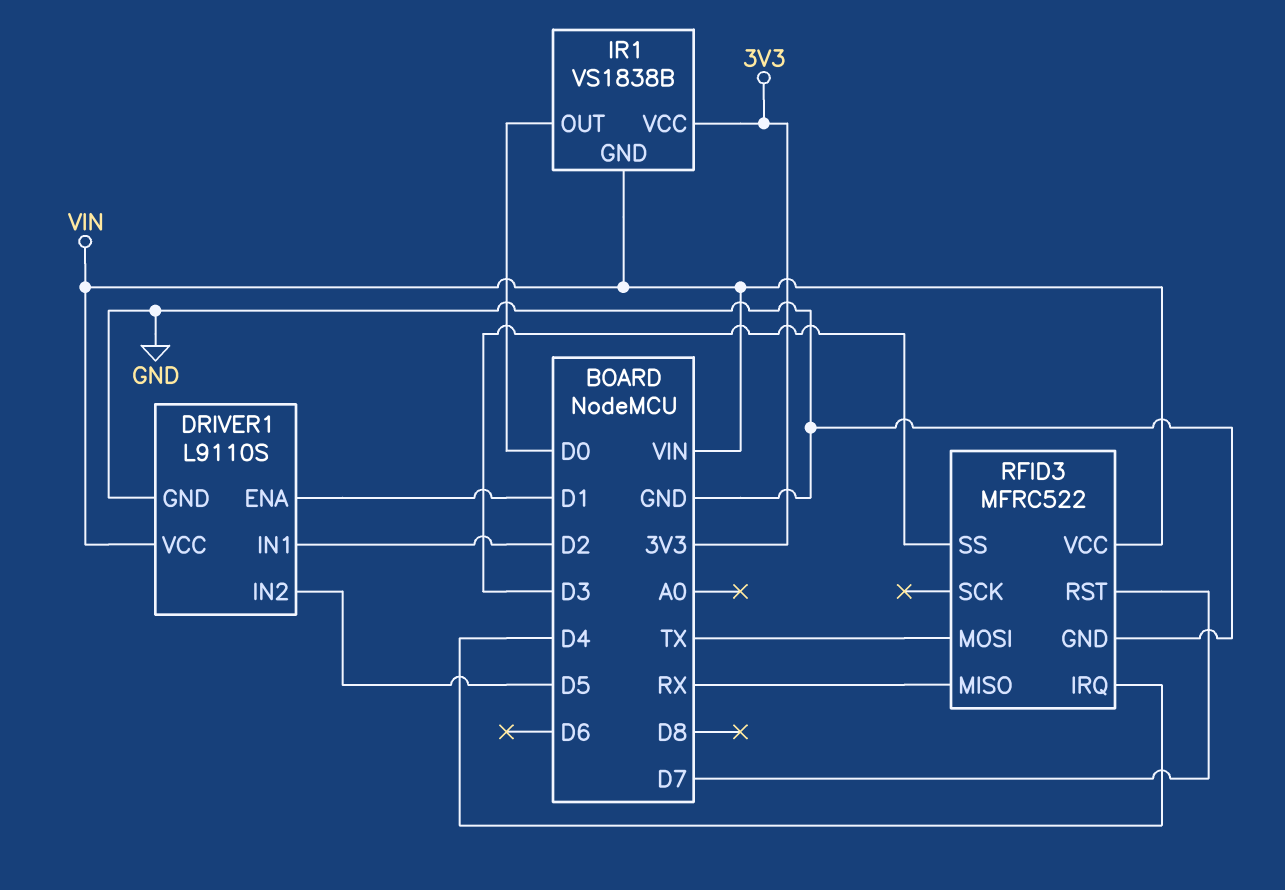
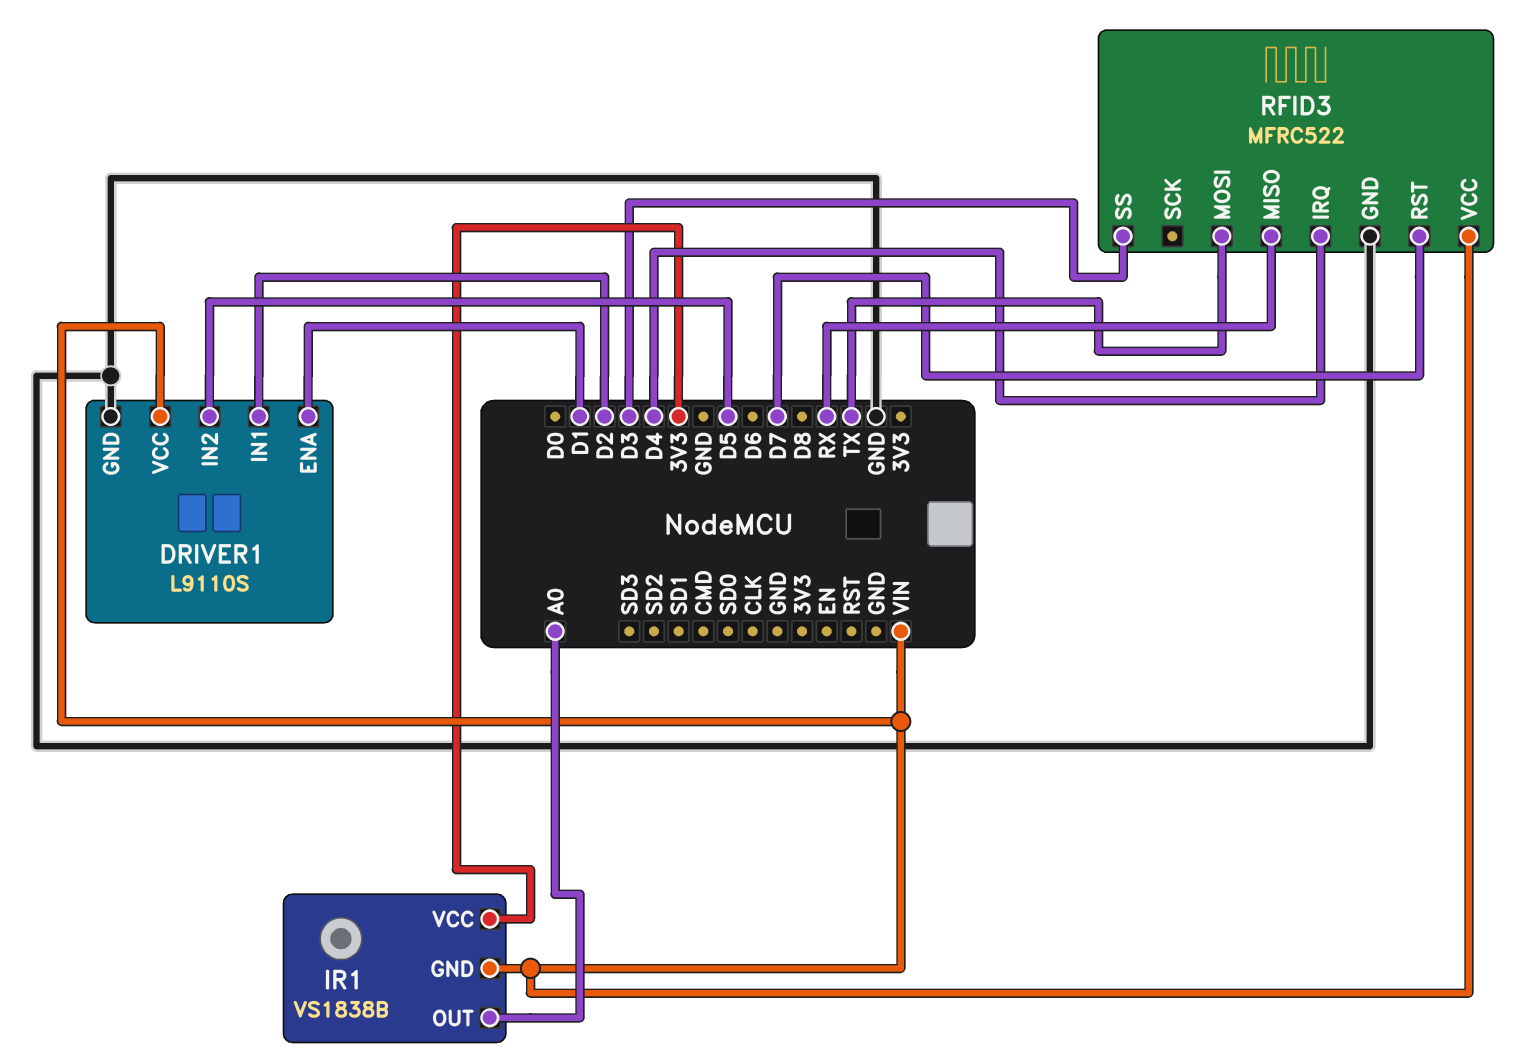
IR1 pin OUT: D0 -> A0

